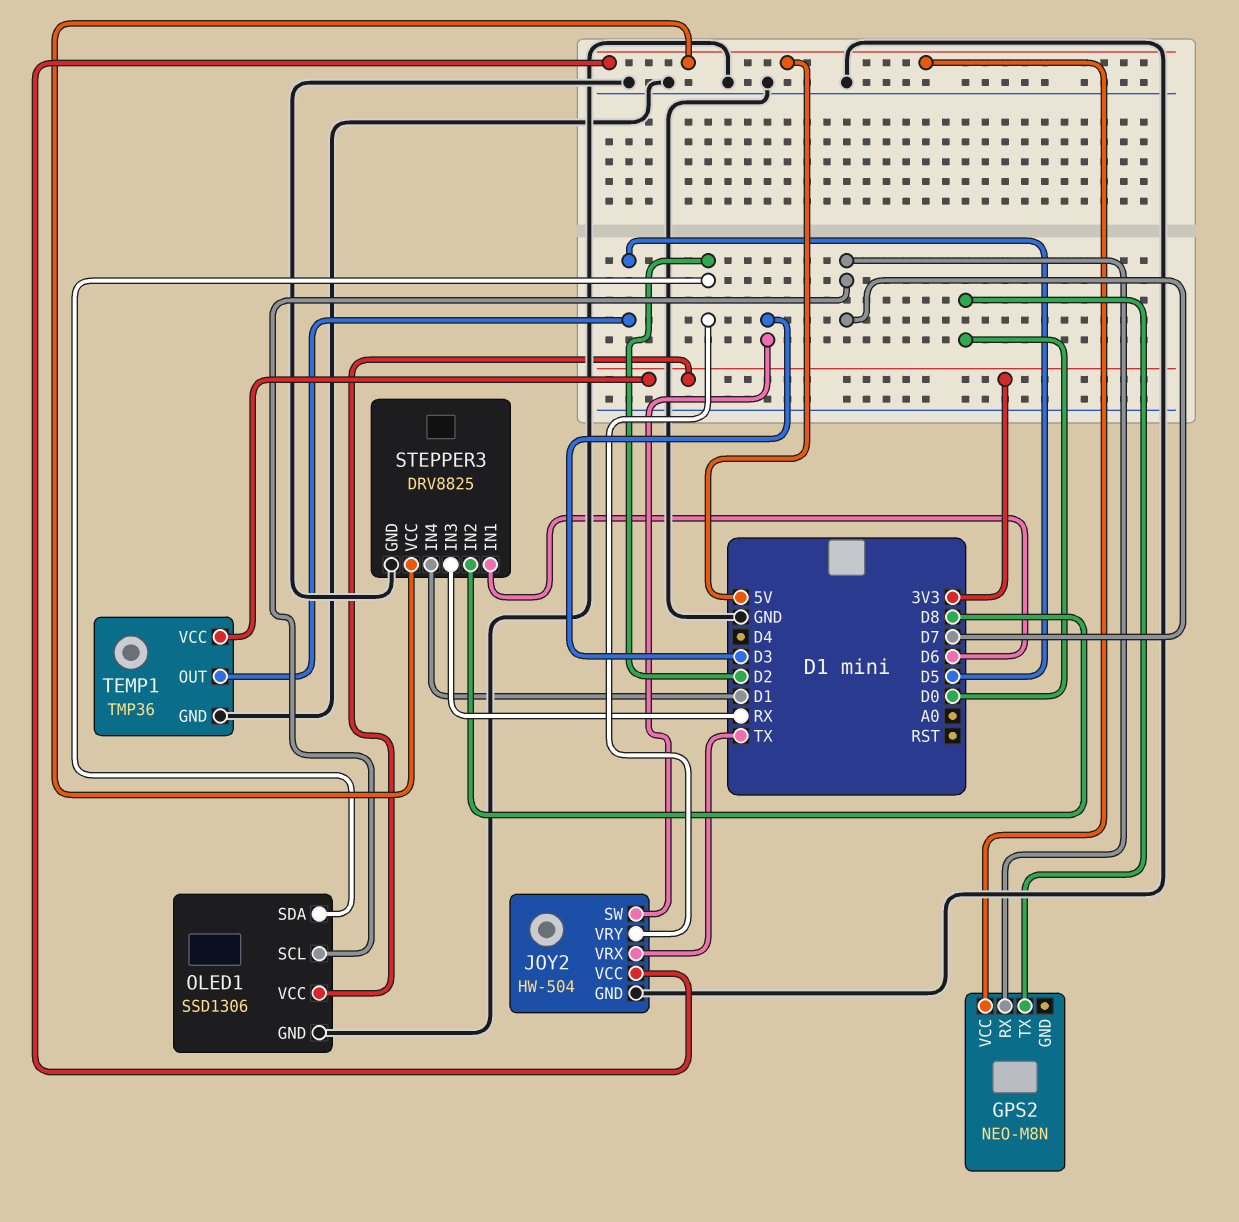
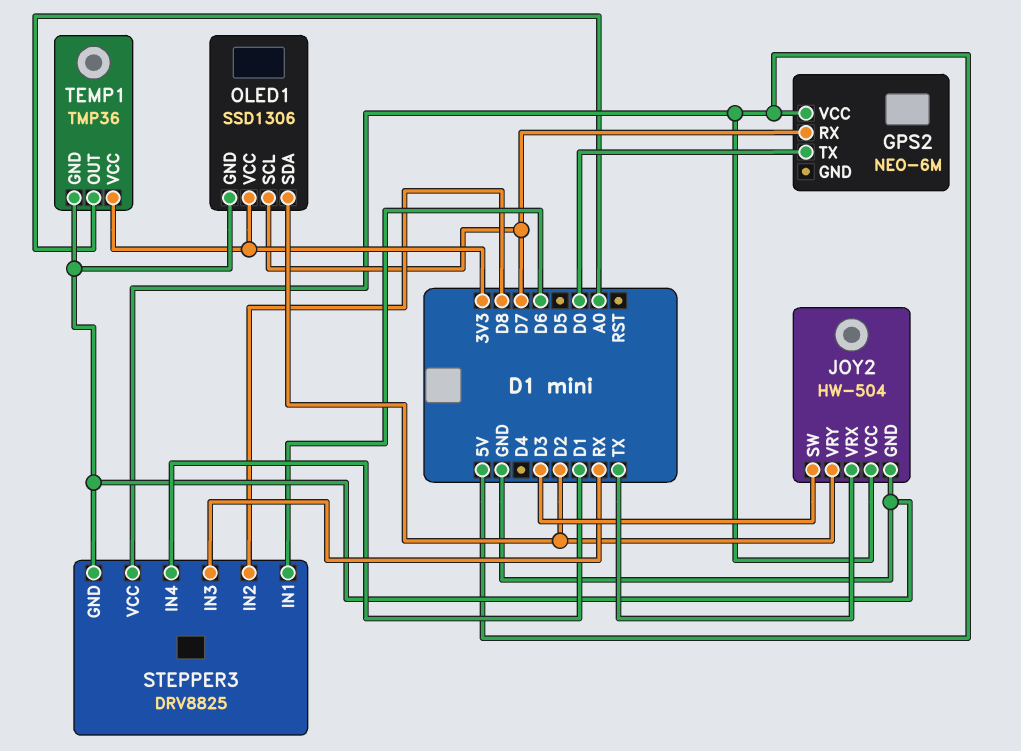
GPS2: NEO-M8N -> NEO-6M
TEMP1 pin OUT: D5 -> A0

